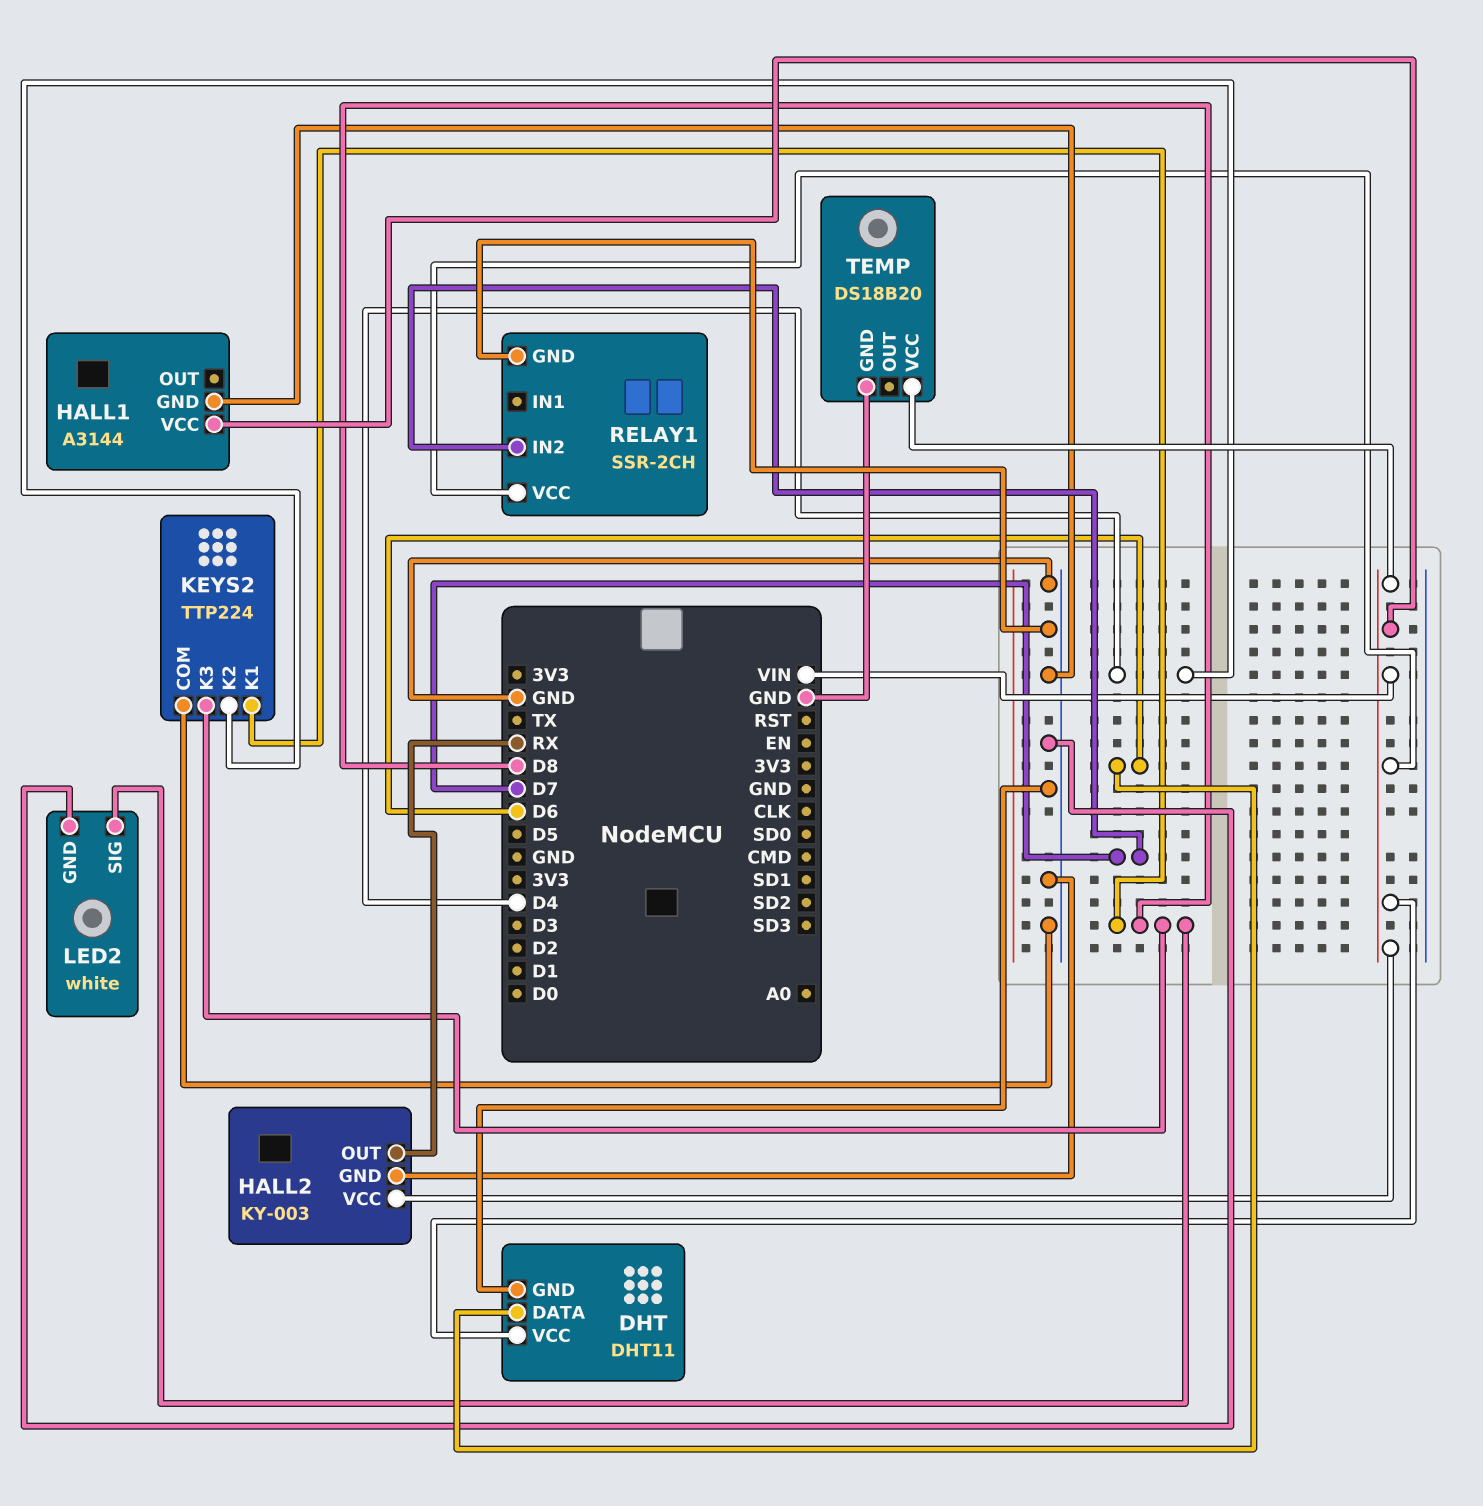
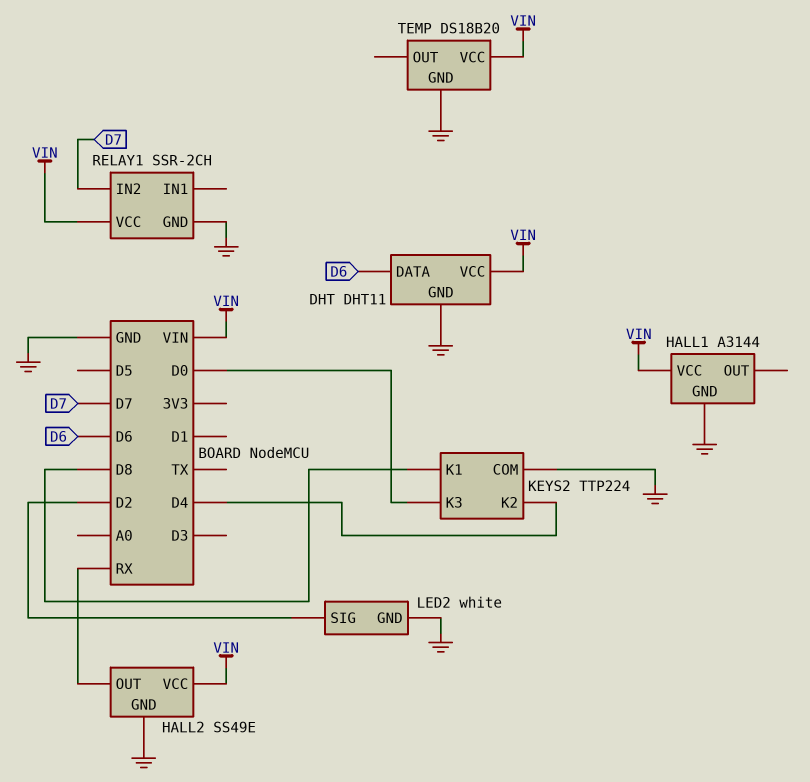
HALL2: KY-003 -> SS49E
KEYS2 pin K3: D8 -> D0
LED2 pin SIG: D8 -> D2

